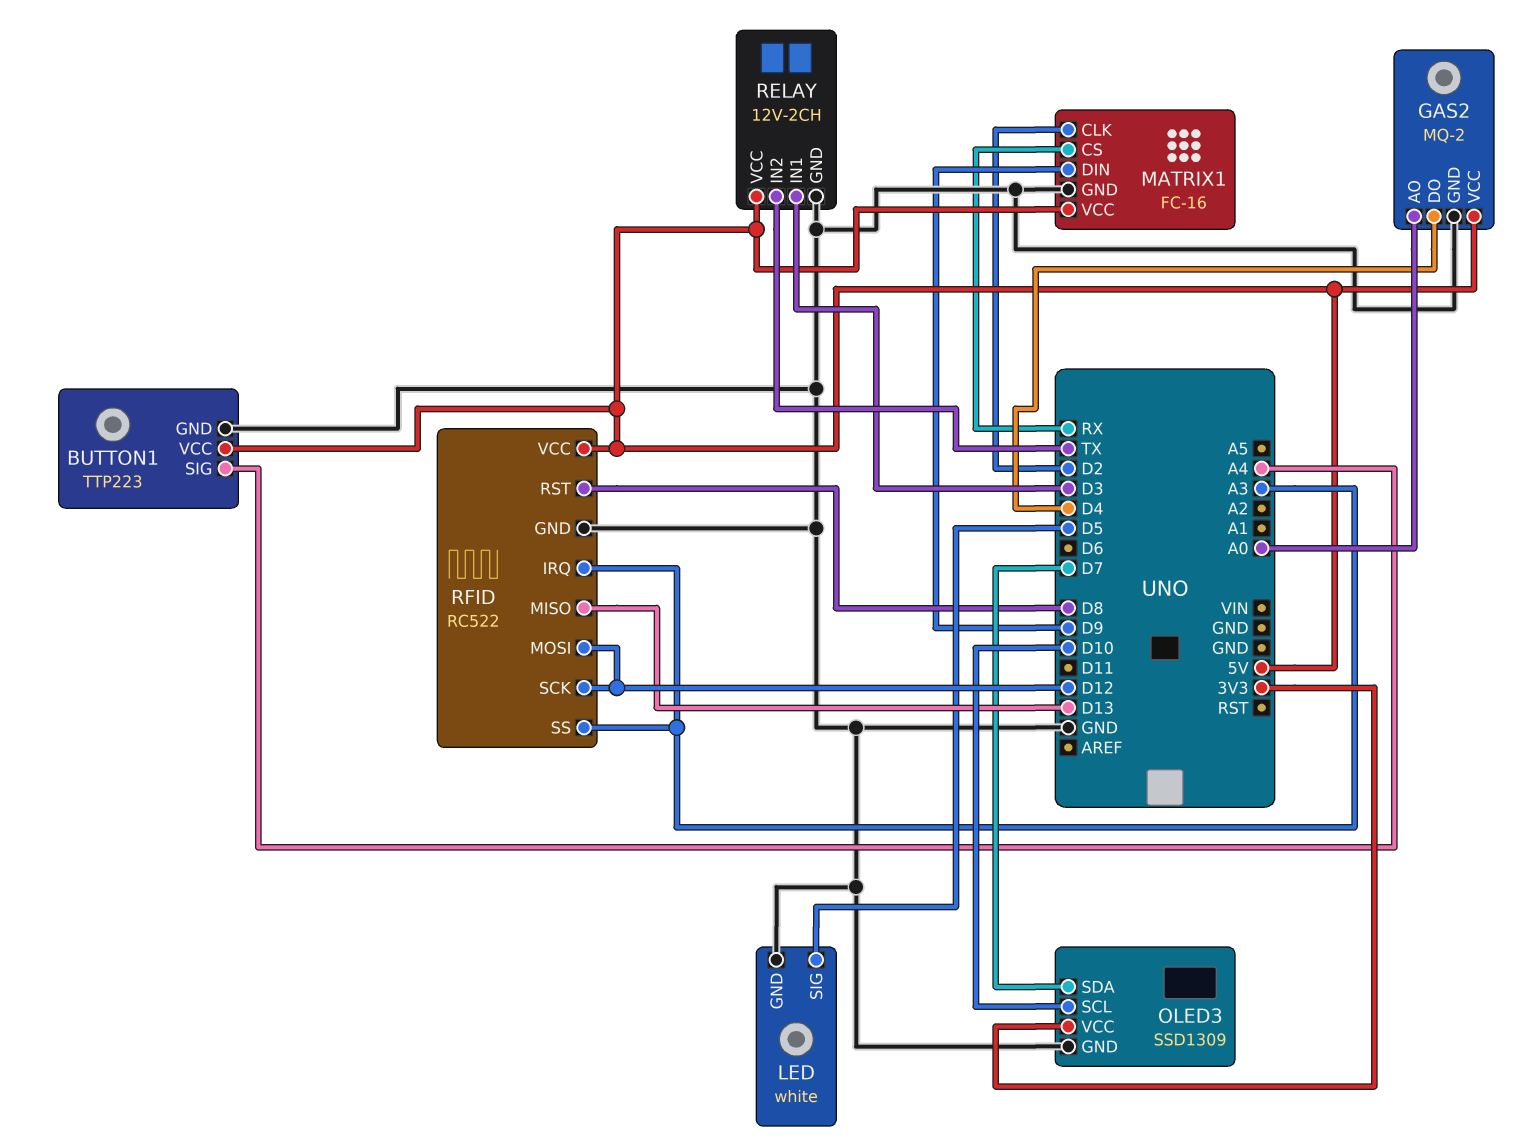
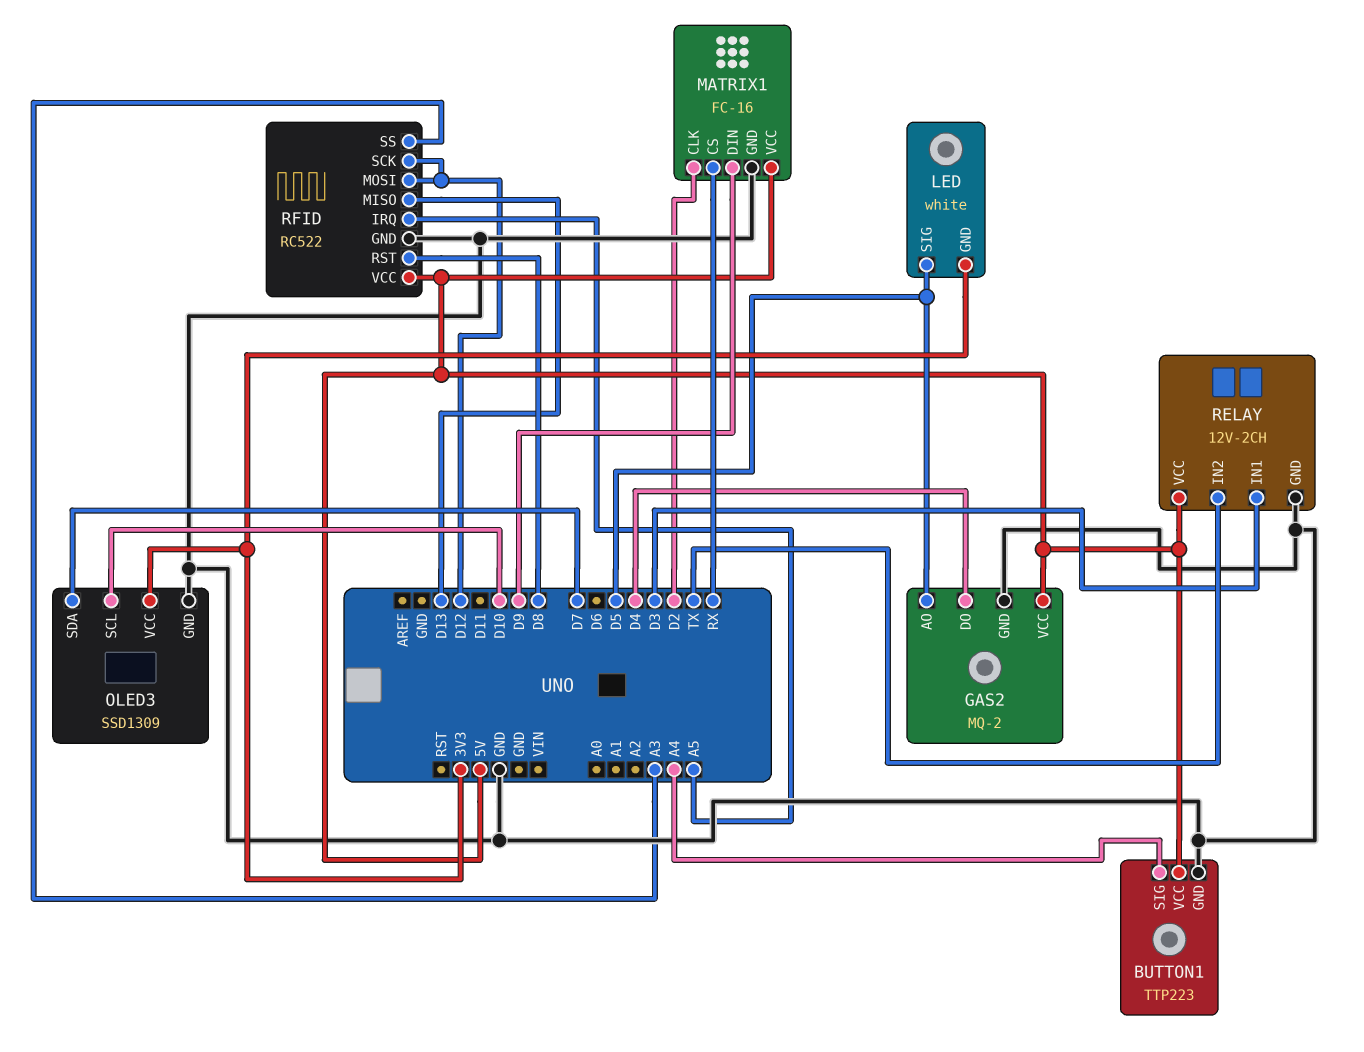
GAS2 pin AO: A0 -> D5
LED pin GND: GND -> 3V3
RFID pin IRQ: A3 -> A5

